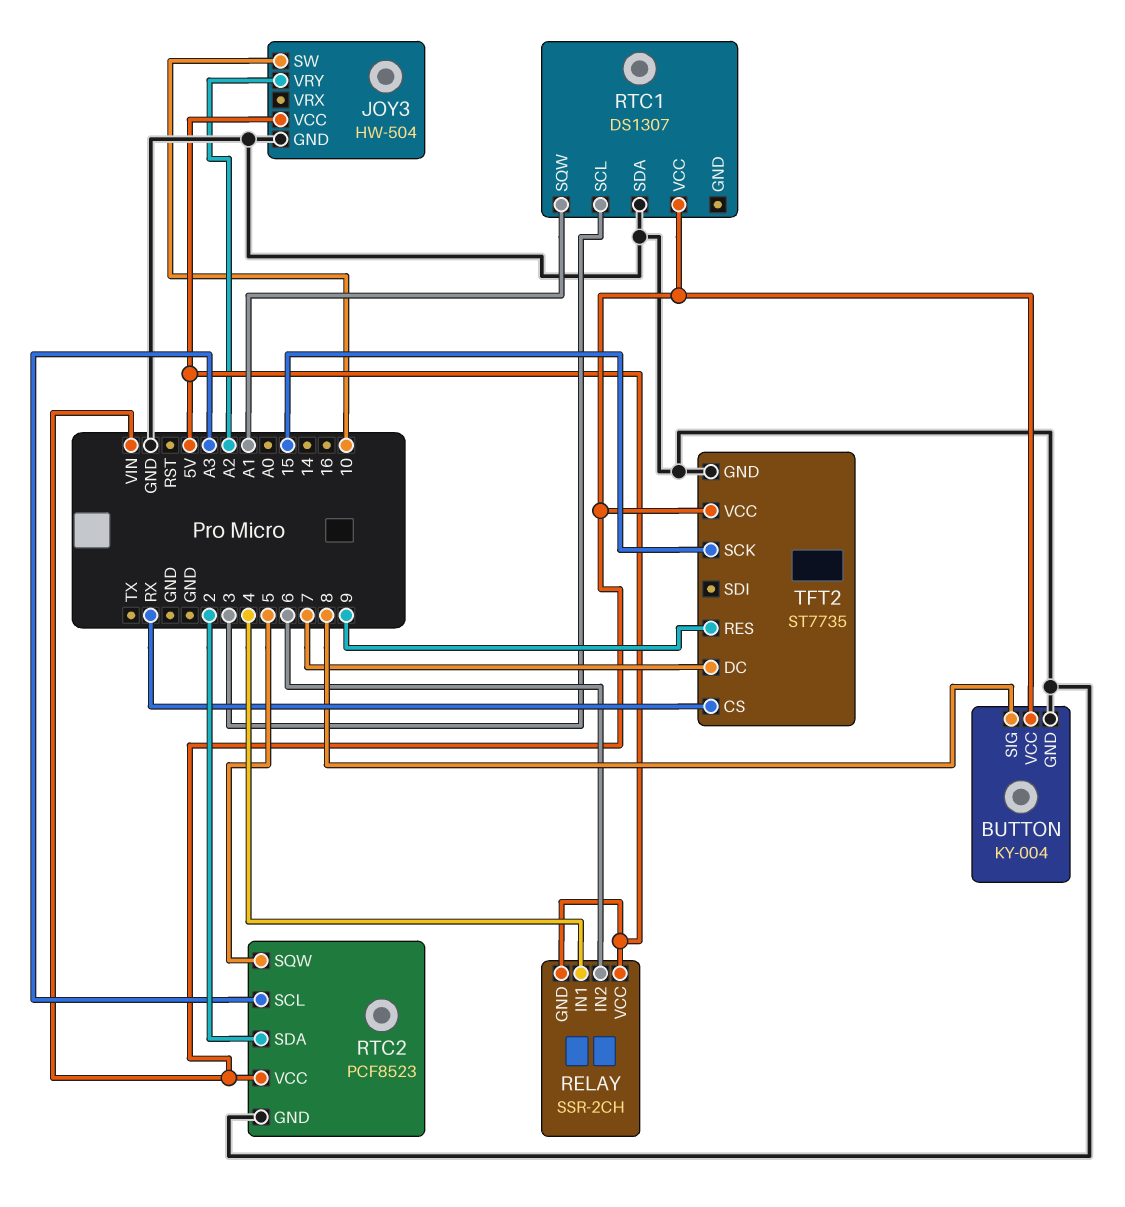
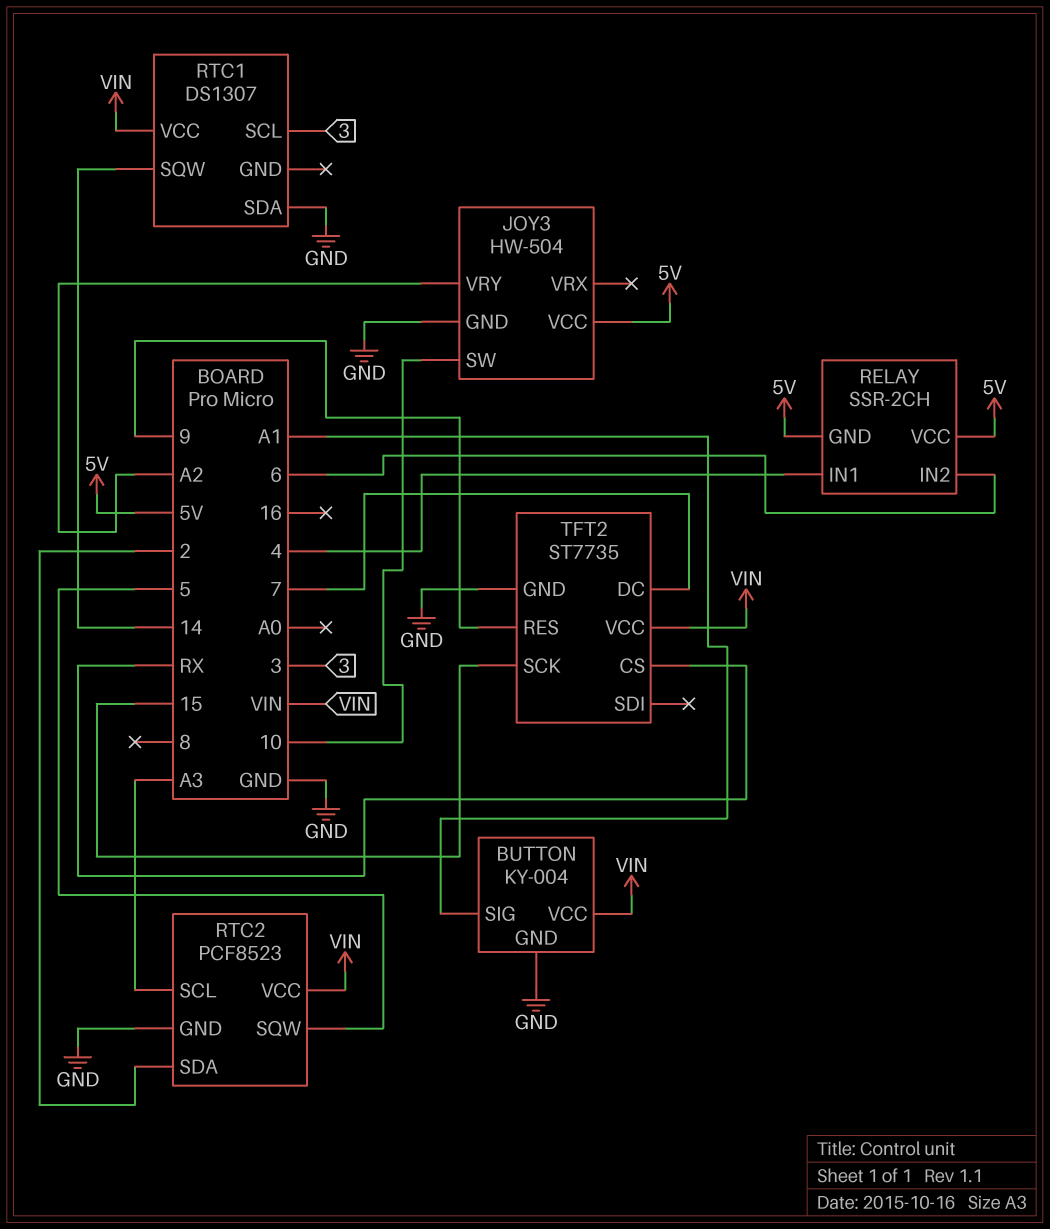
BUTTON pin SIG: 8 -> A1
RTC1 pin SQW: A1 -> 14

